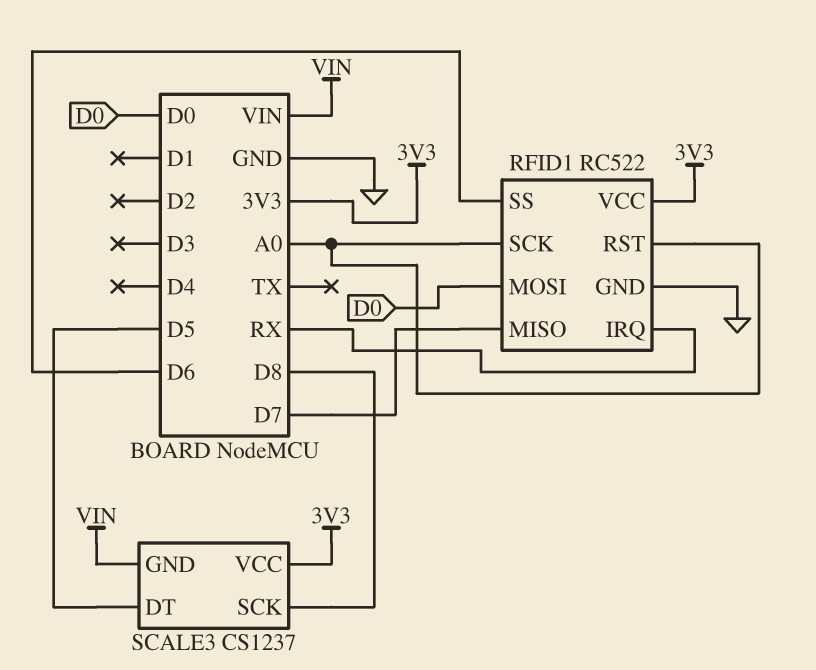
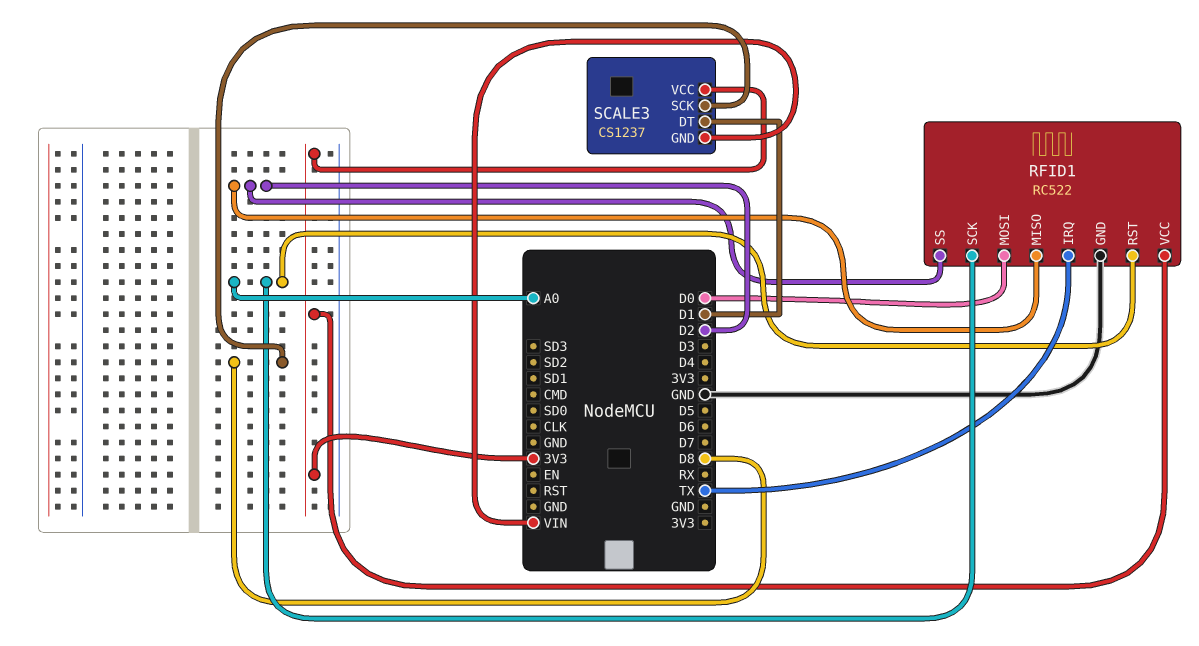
RFID1 pin IRQ: RX -> TX
RFID1 pin MISO: D7 -> D2
RFID1 pin SS: D6 -> D2
SCALE3 pin DT: D5 -> D1

